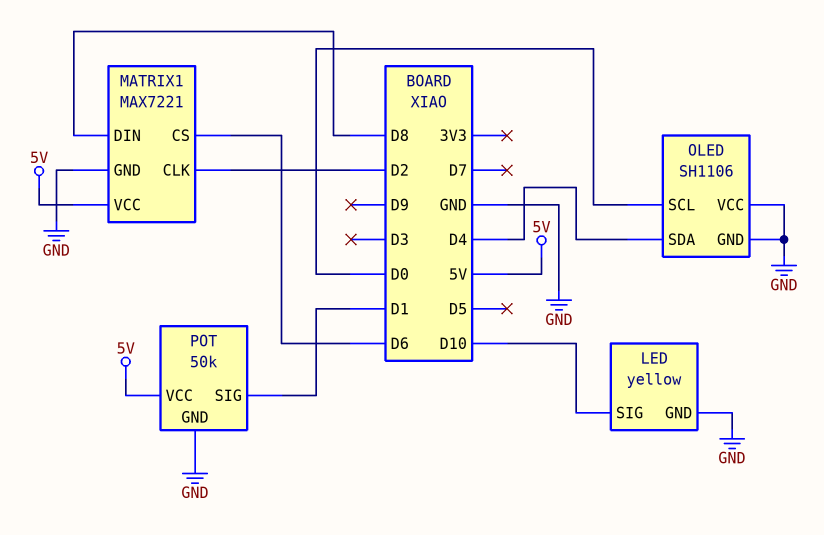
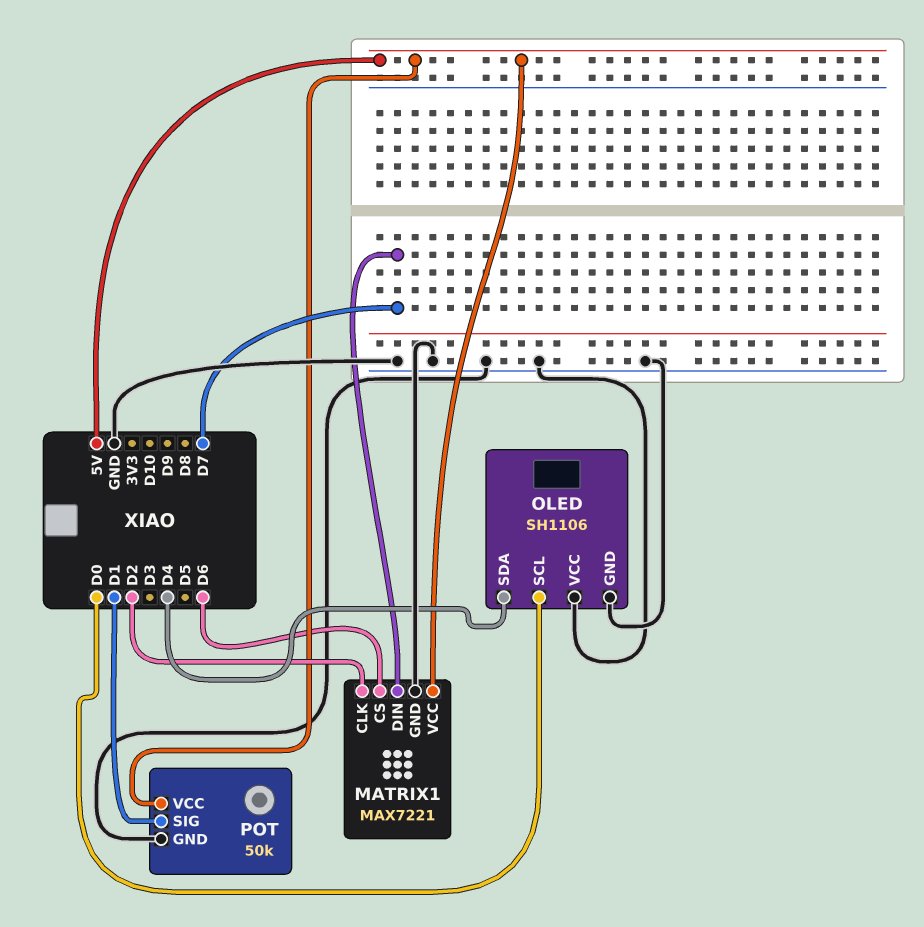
LED: yellow -> none
LED pin GND: GND -> none
LED pin SIG: D10 -> none
MATRIX1 pin DIN: D8 -> D7

